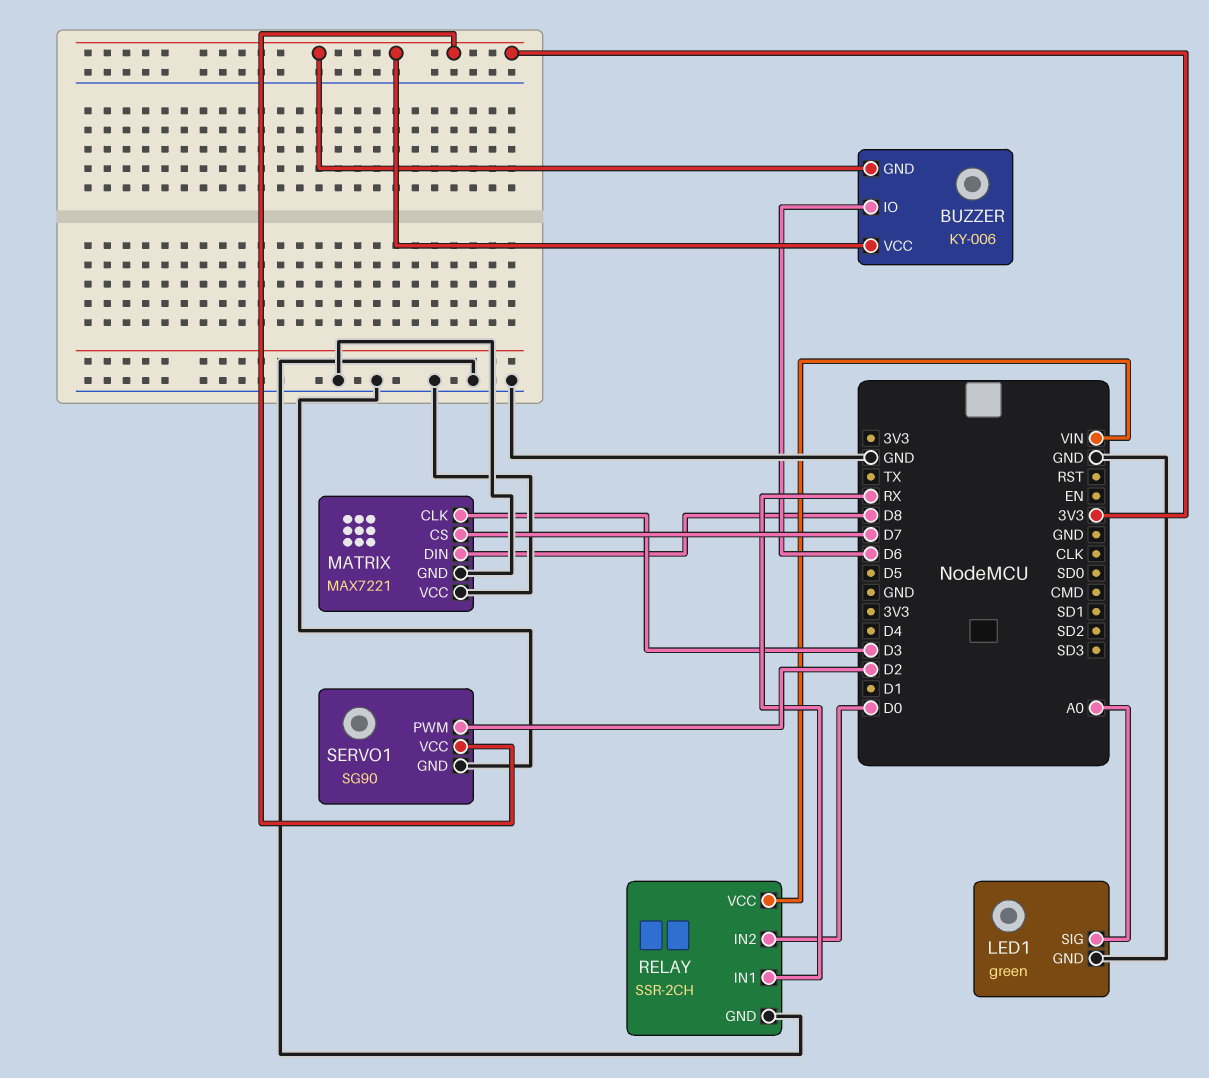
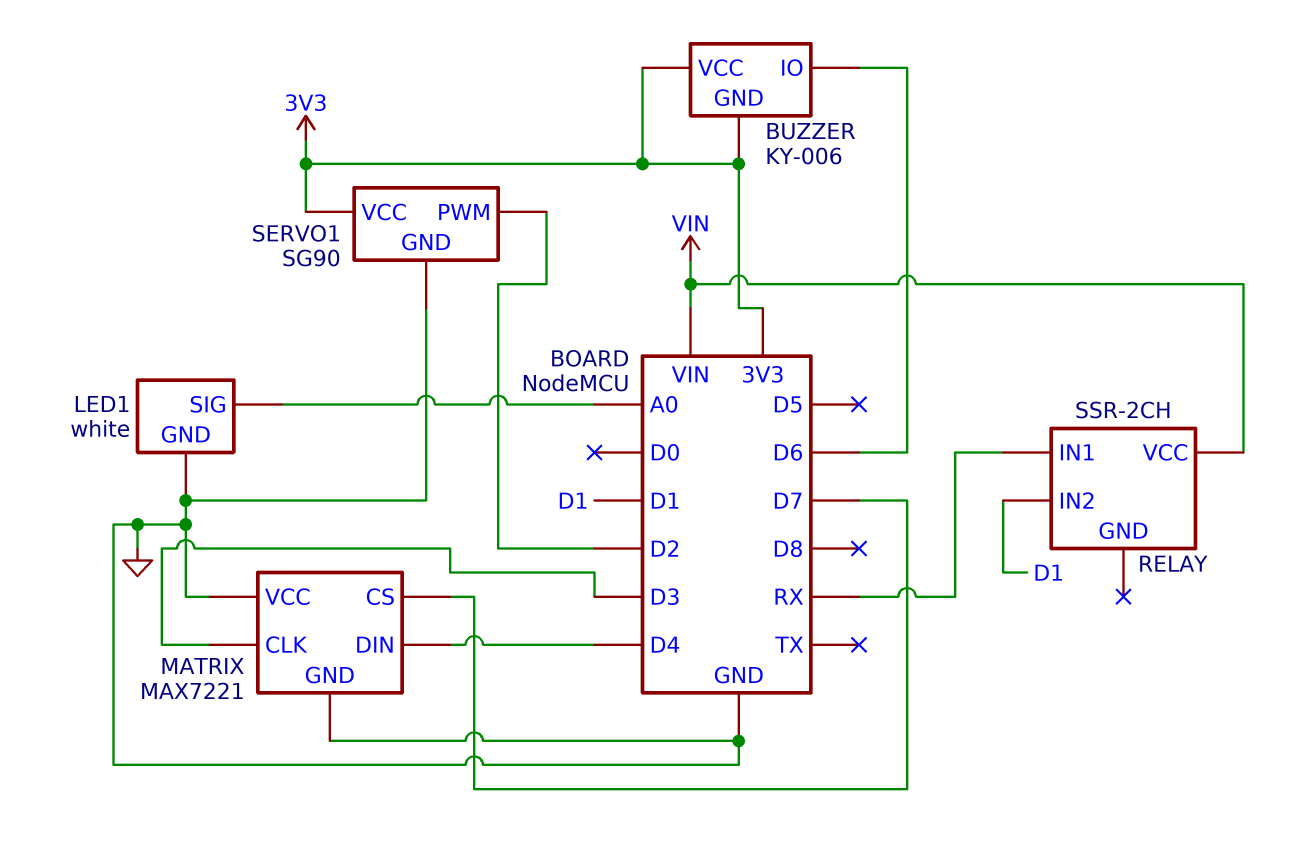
LED1: green -> white
MATRIX pin DIN: D8 -> D4
RELAY pin GND: GND -> none
RELAY pin IN2: D0 -> D1

